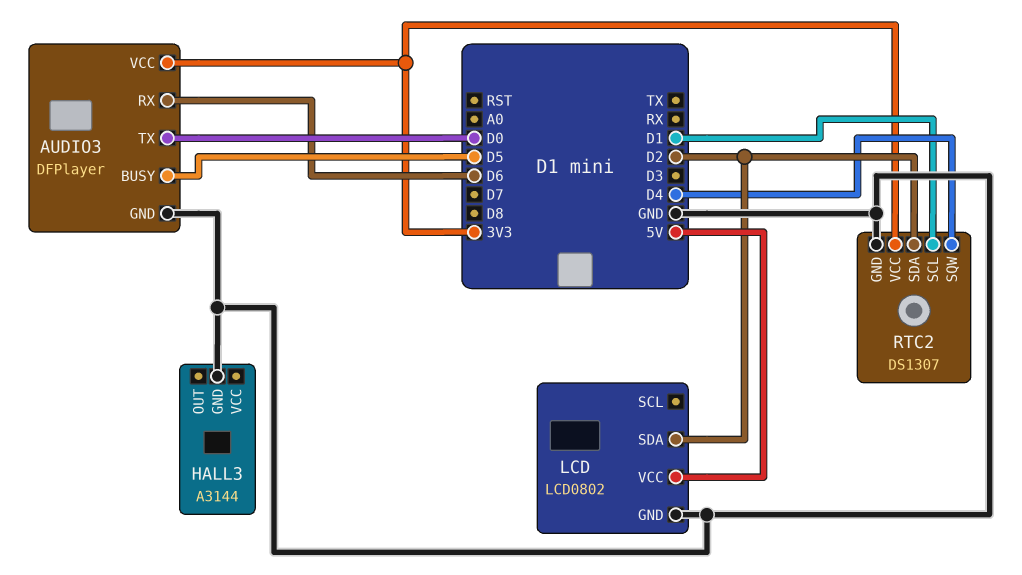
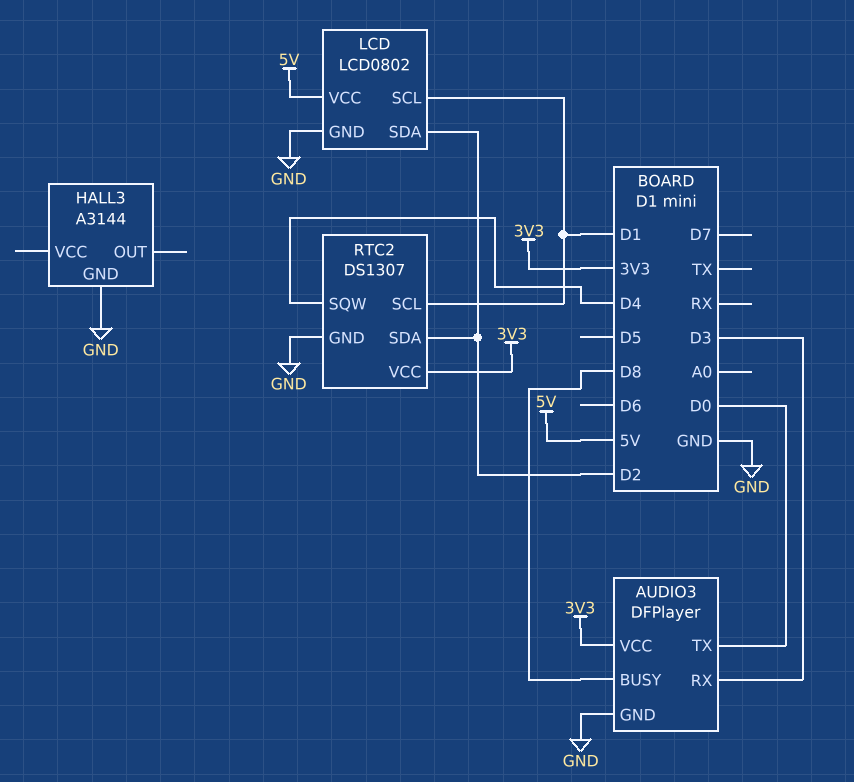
AUDIO3 pin BUSY: D5 -> D8
AUDIO3 pin RX: D6 -> D3
LCD pin SCL: none -> D1

